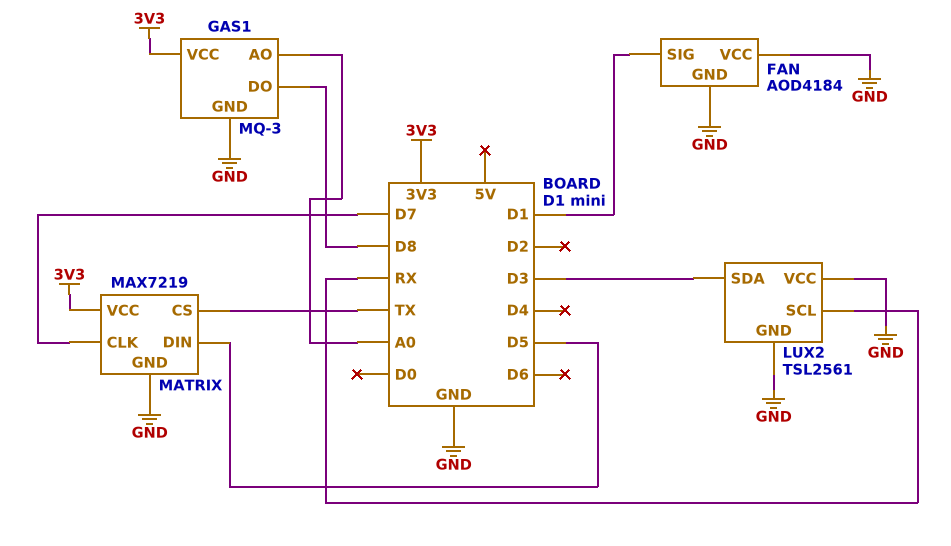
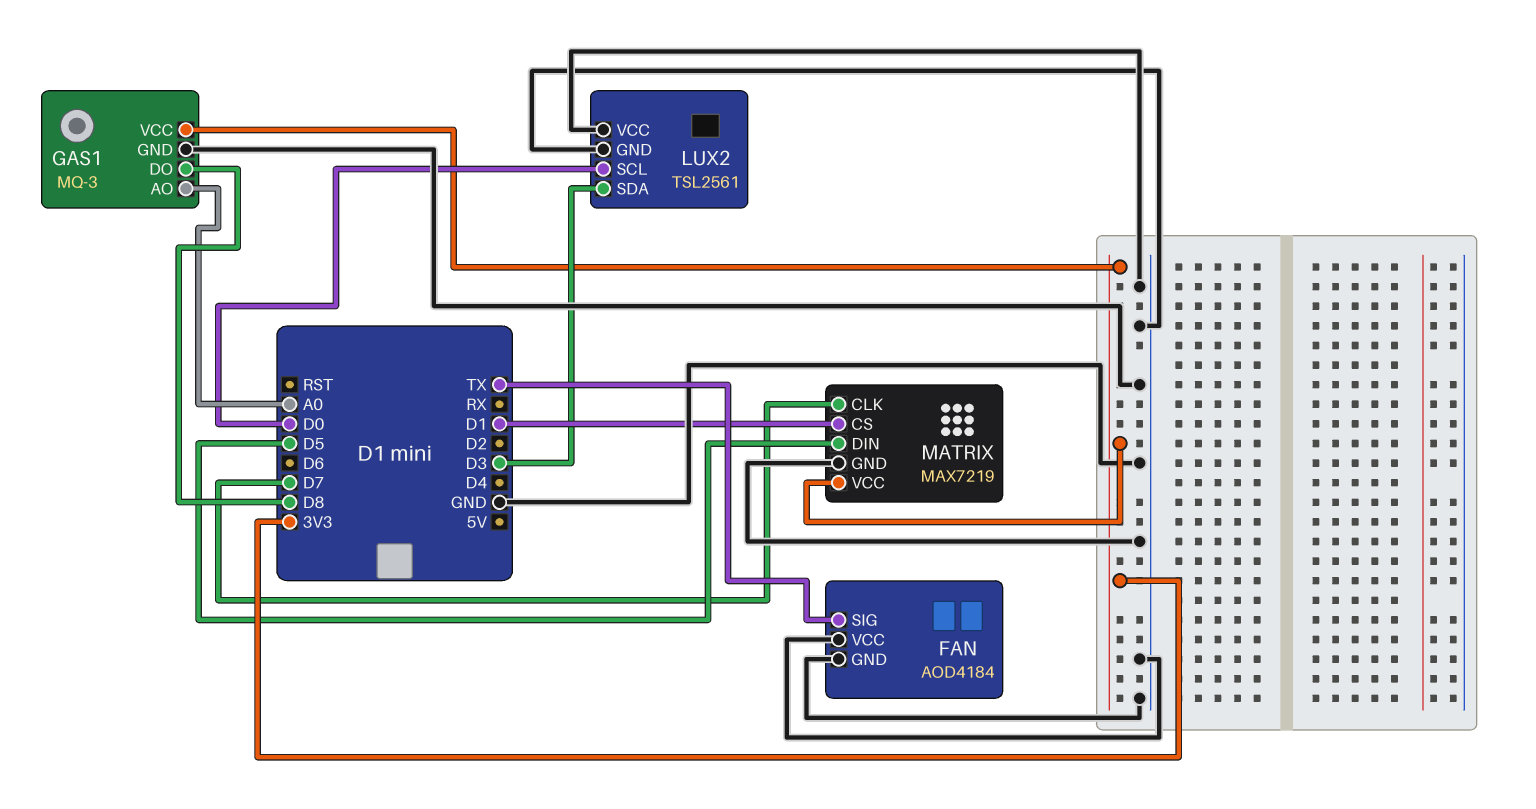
FAN pin SIG: D1 -> TX
LUX2 pin SCL: RX -> D0
MATRIX pin CS: TX -> D1

